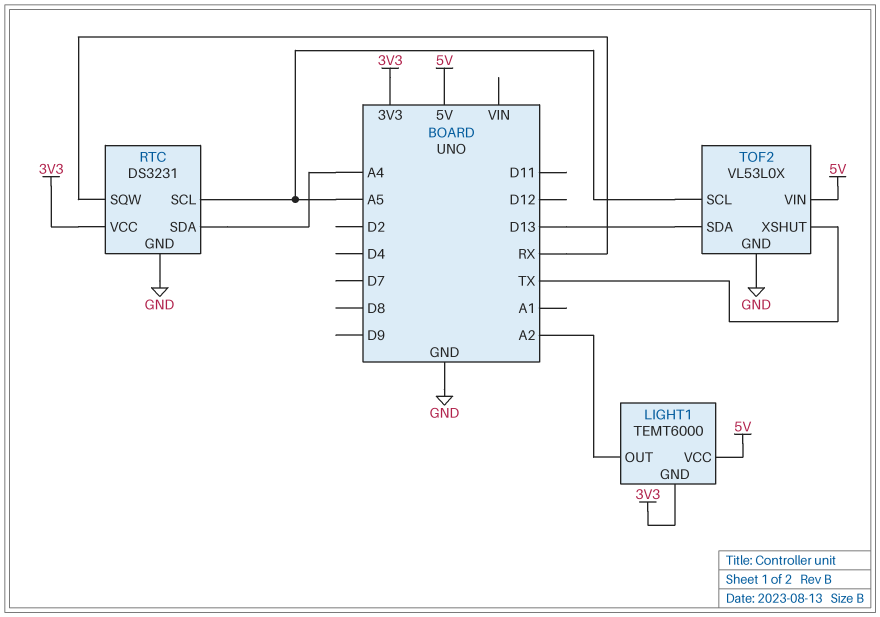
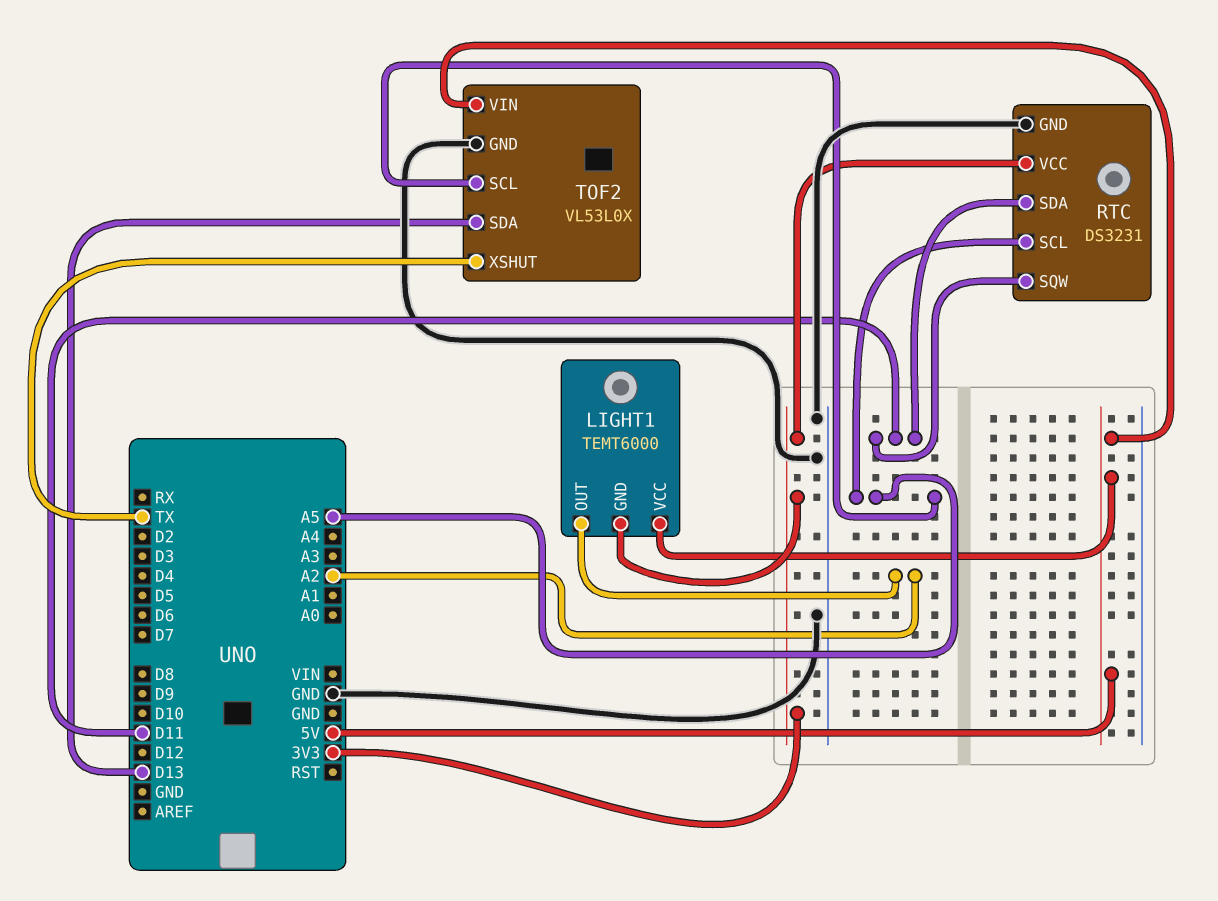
RTC pin SDA: A4 -> D11
RTC pin SQW: RX -> D11

